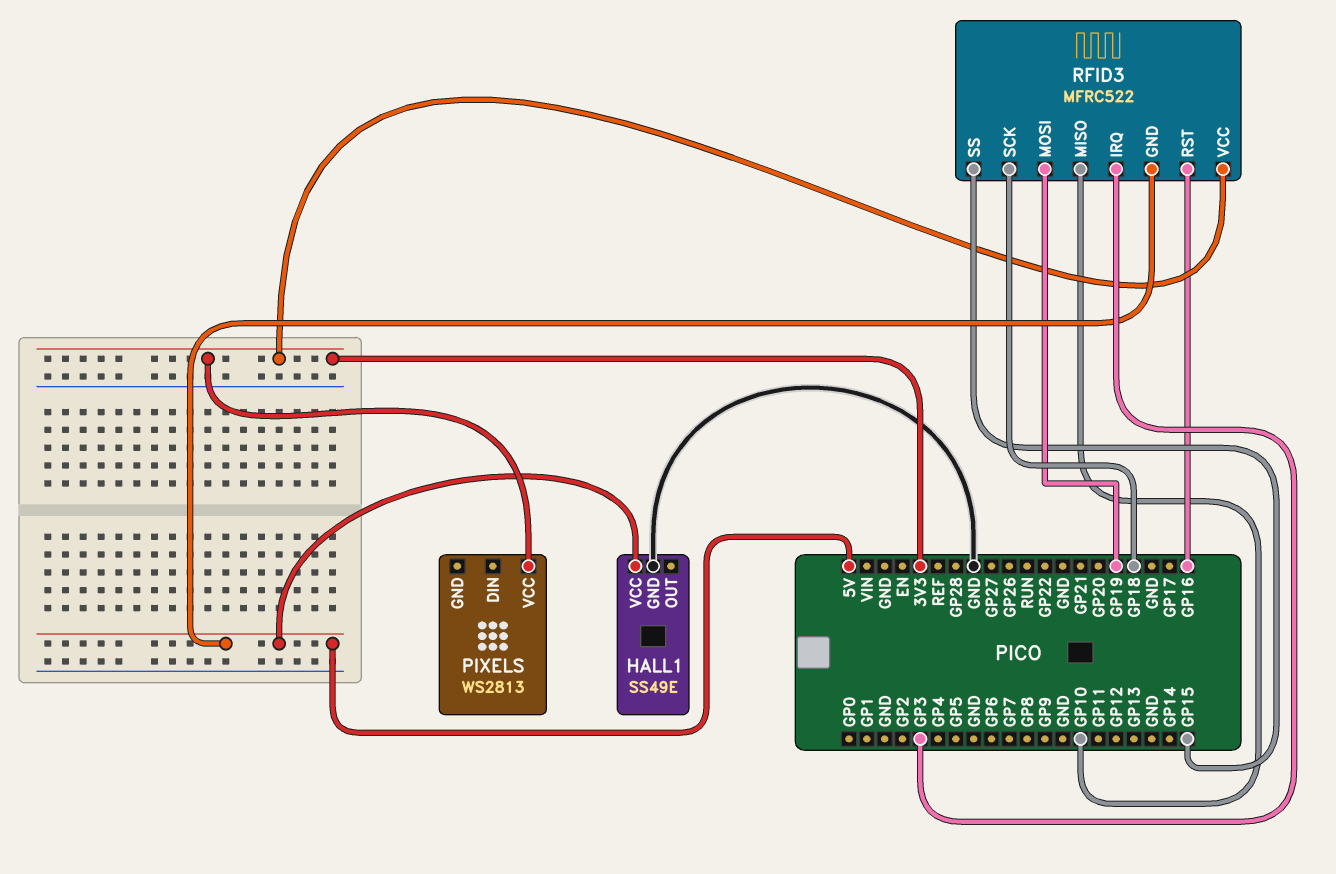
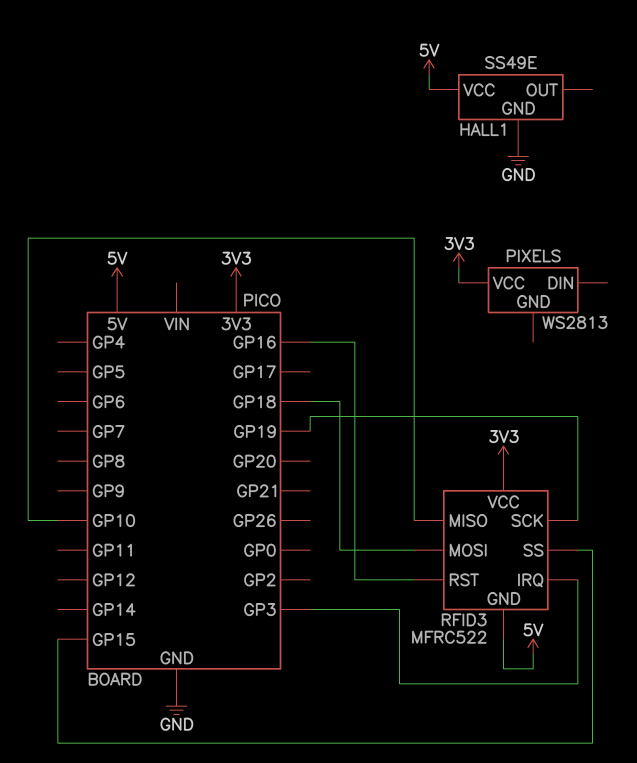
RFID3 pin MOSI: GP19 -> GP18
RFID3 pin SCK: GP18 -> GP19

